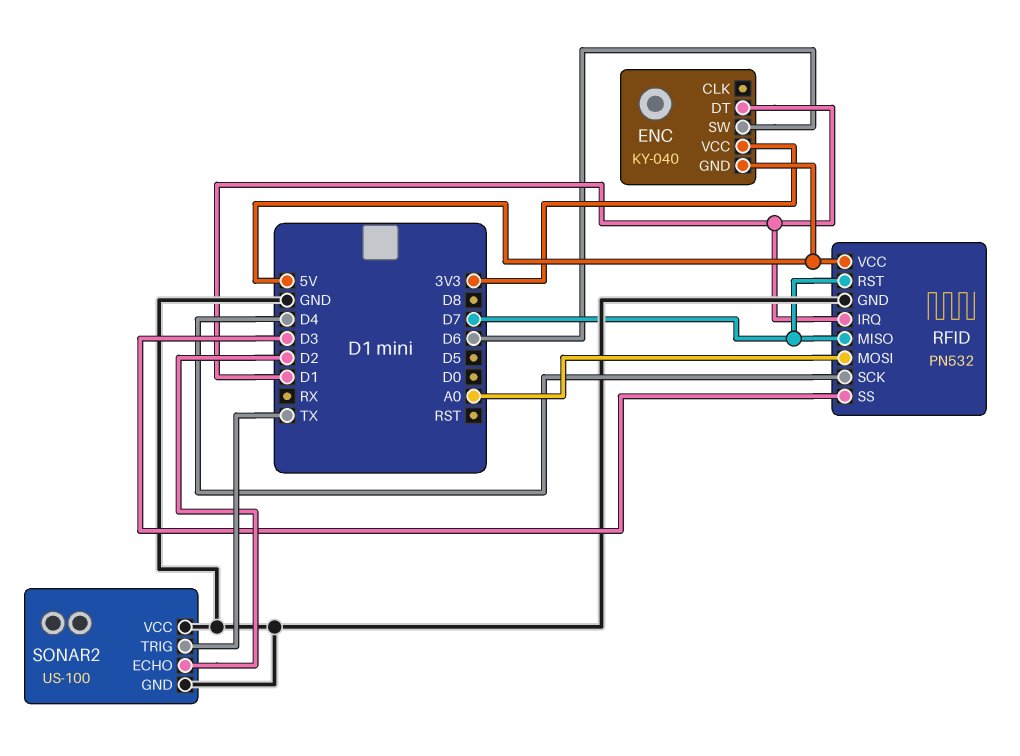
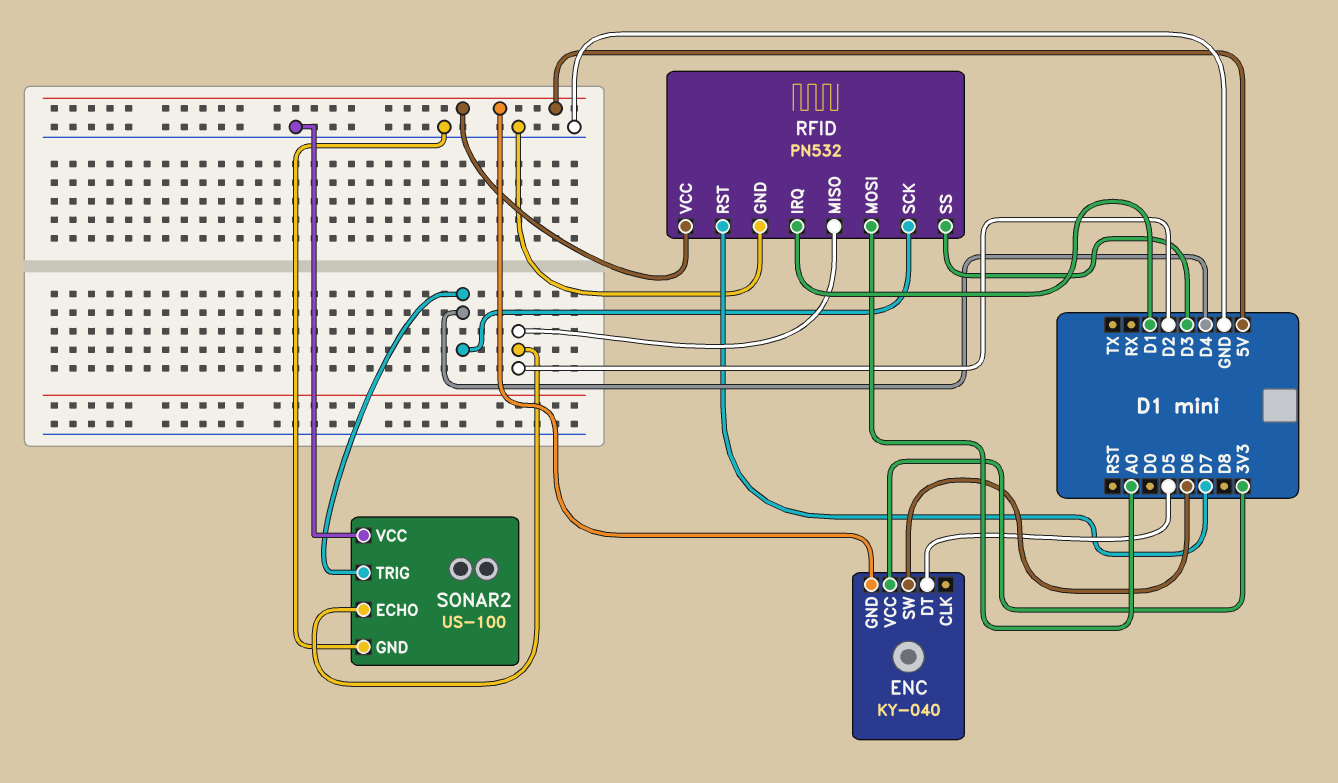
ENC pin DT: D1 -> D5
RFID pin MISO: D7 -> D2
SONAR2 pin TRIG: TX -> D4

